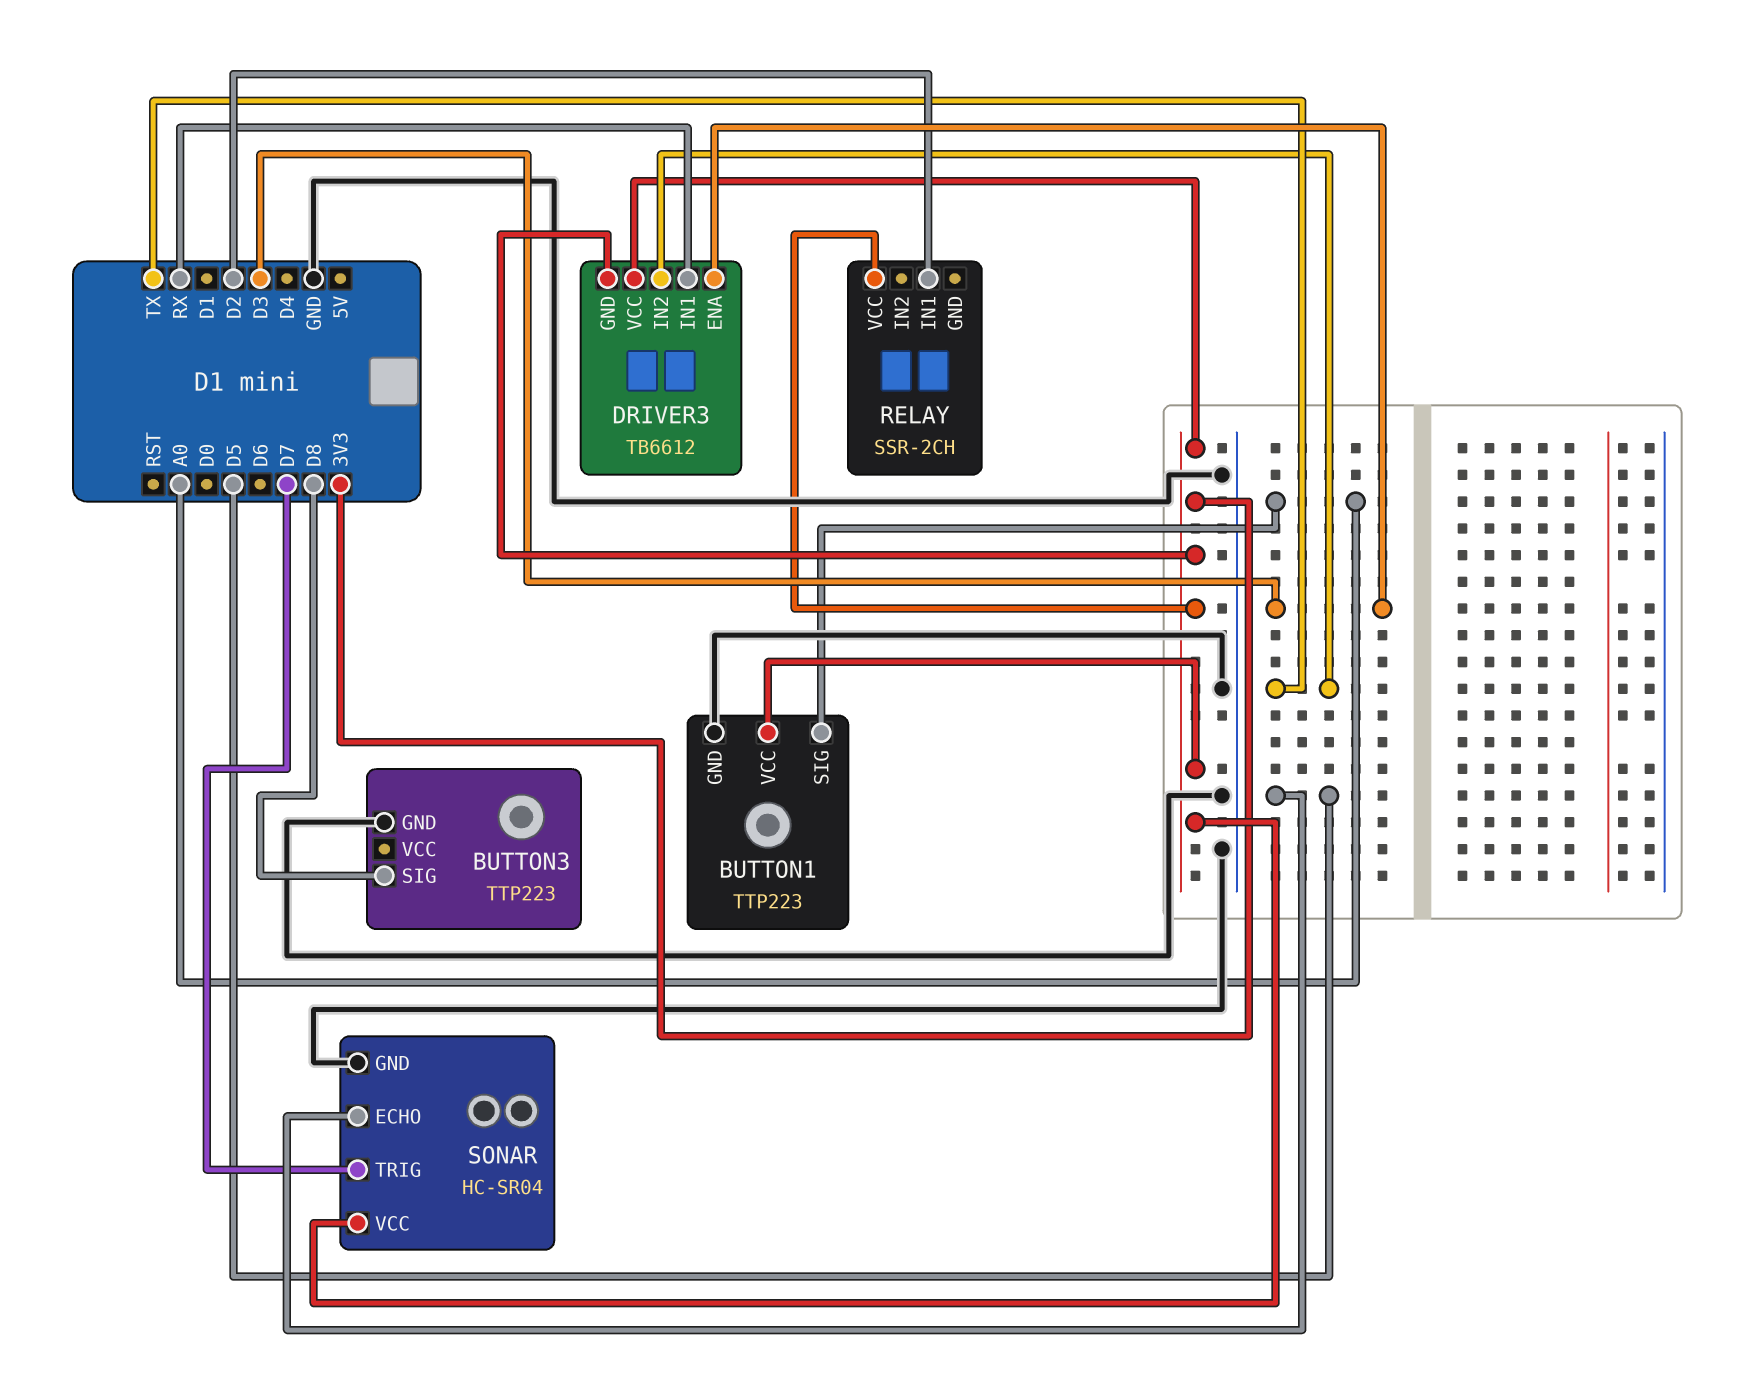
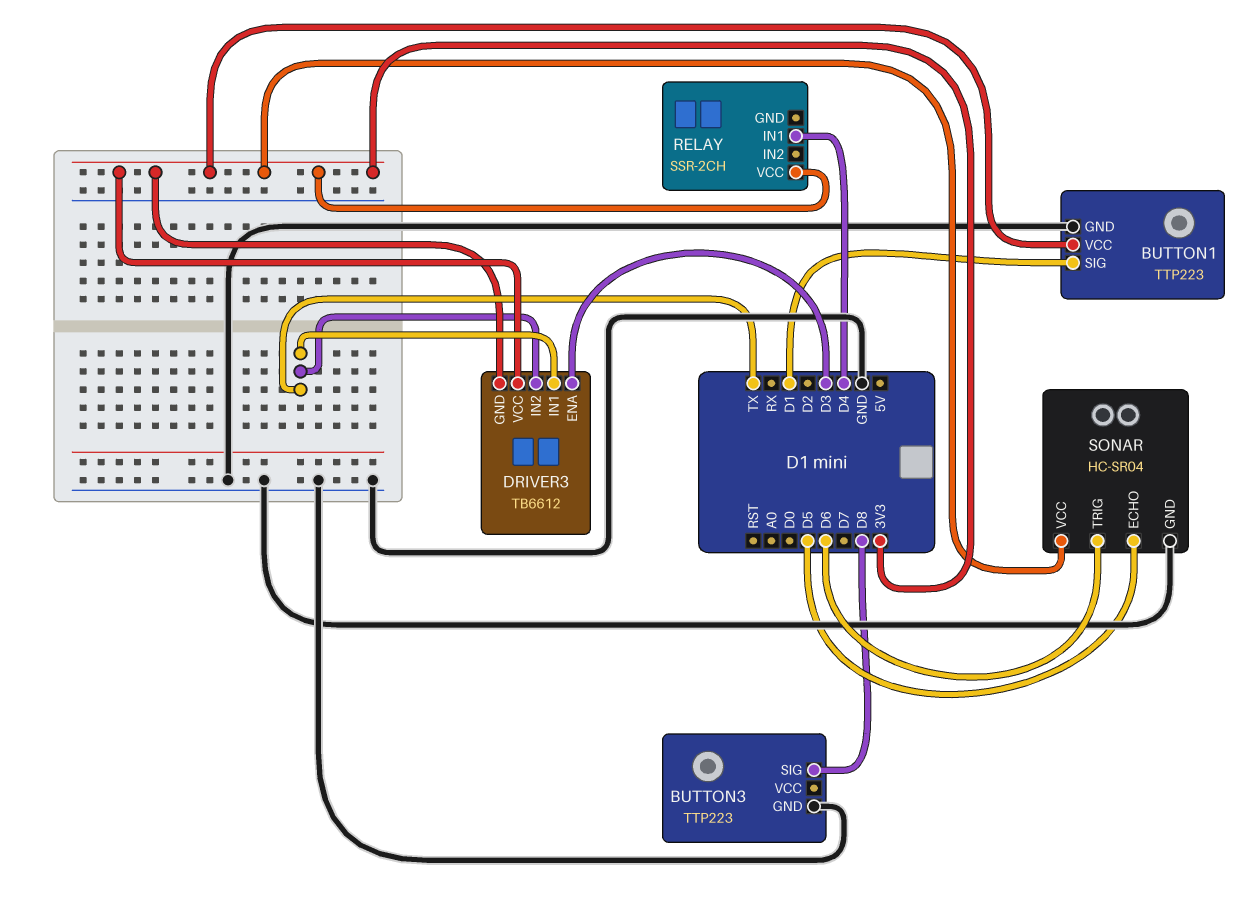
BUTTON1 pin SIG: A0 -> D1
DRIVER3 pin IN1: RX -> TX
RELAY pin IN1: D2 -> D4
SONAR pin TRIG: D7 -> D6

